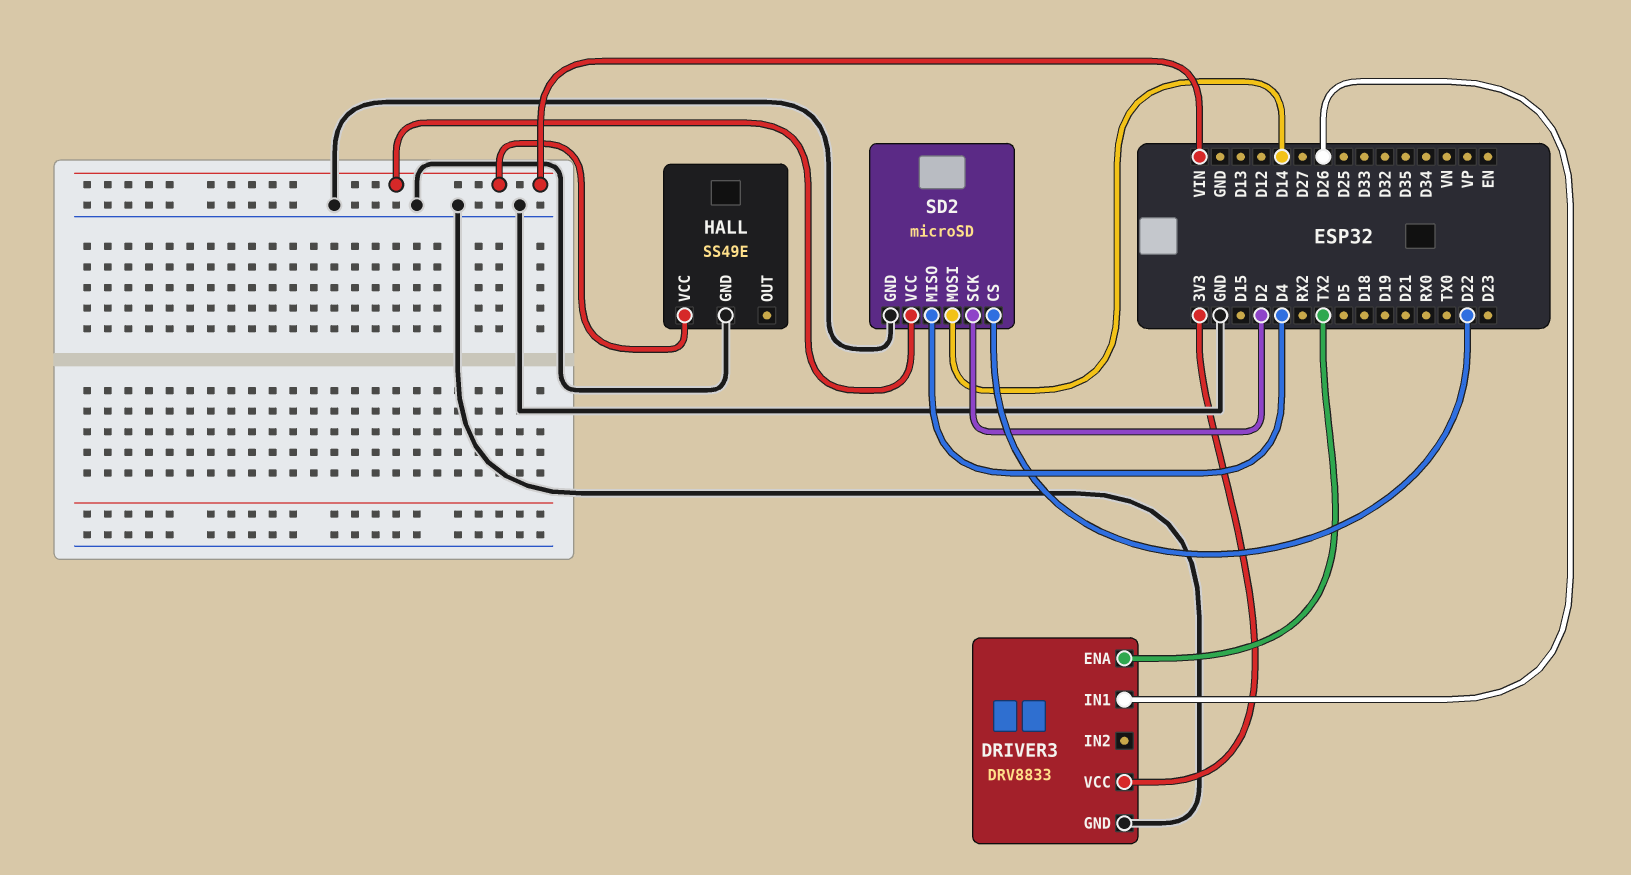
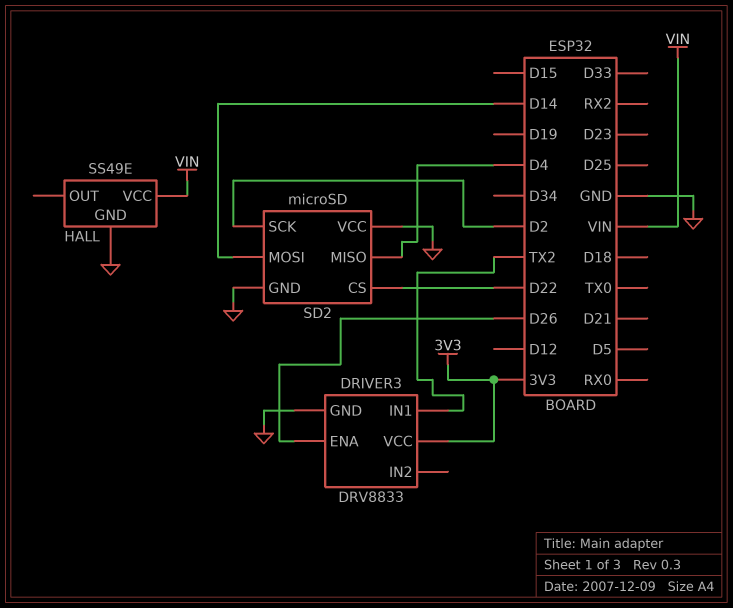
DRIVER3 pin ENA: TX2 -> D26
DRIVER3 pin IN1: D26 -> TX2
SD2 pin VCC: VIN -> GND

